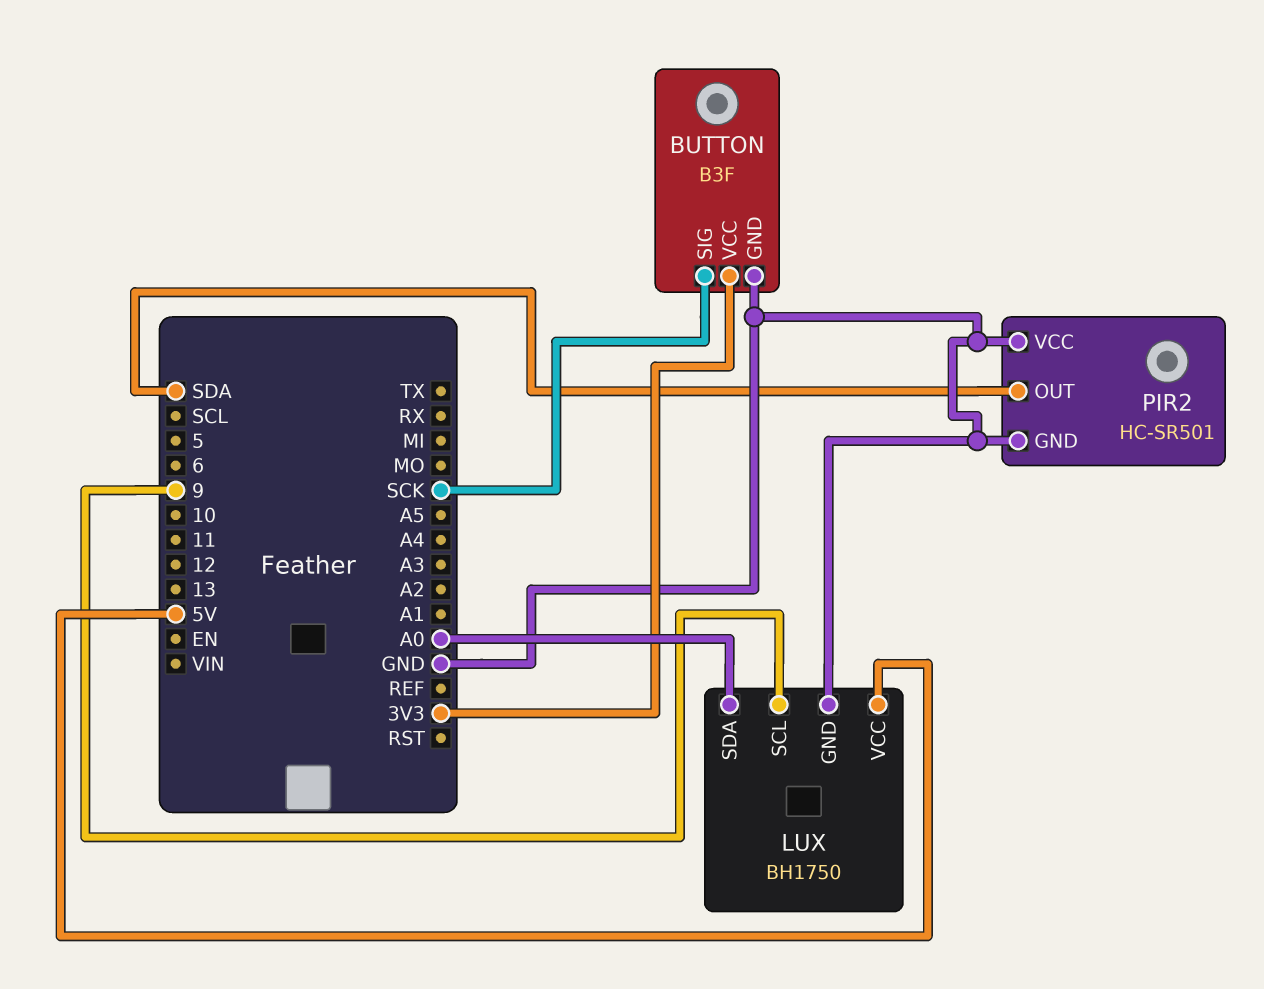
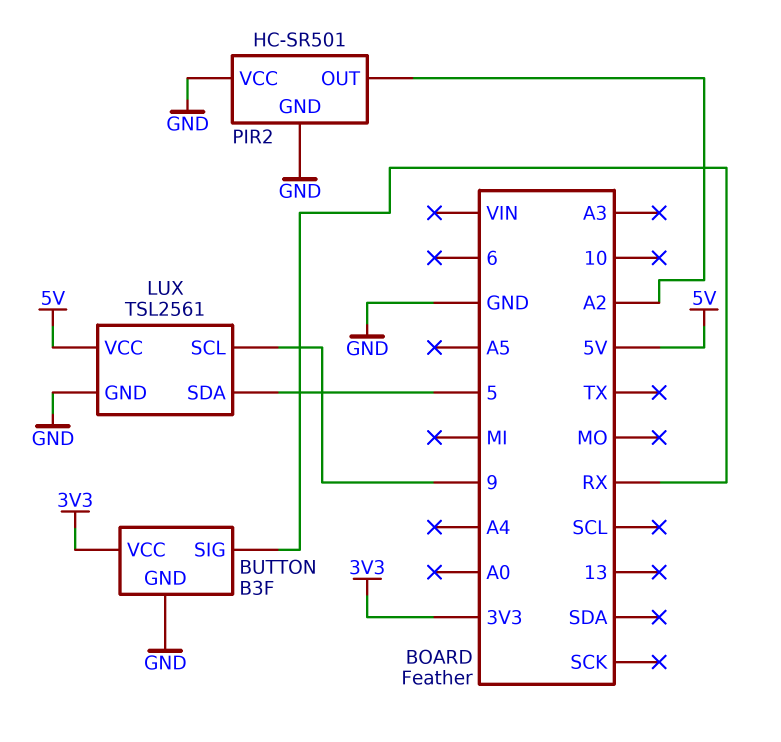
BUTTON pin SIG: SCK -> RX
LUX: BH1750 -> TSL2561
LUX pin SDA: A0 -> 5
PIR2 pin OUT: SDA -> A2

